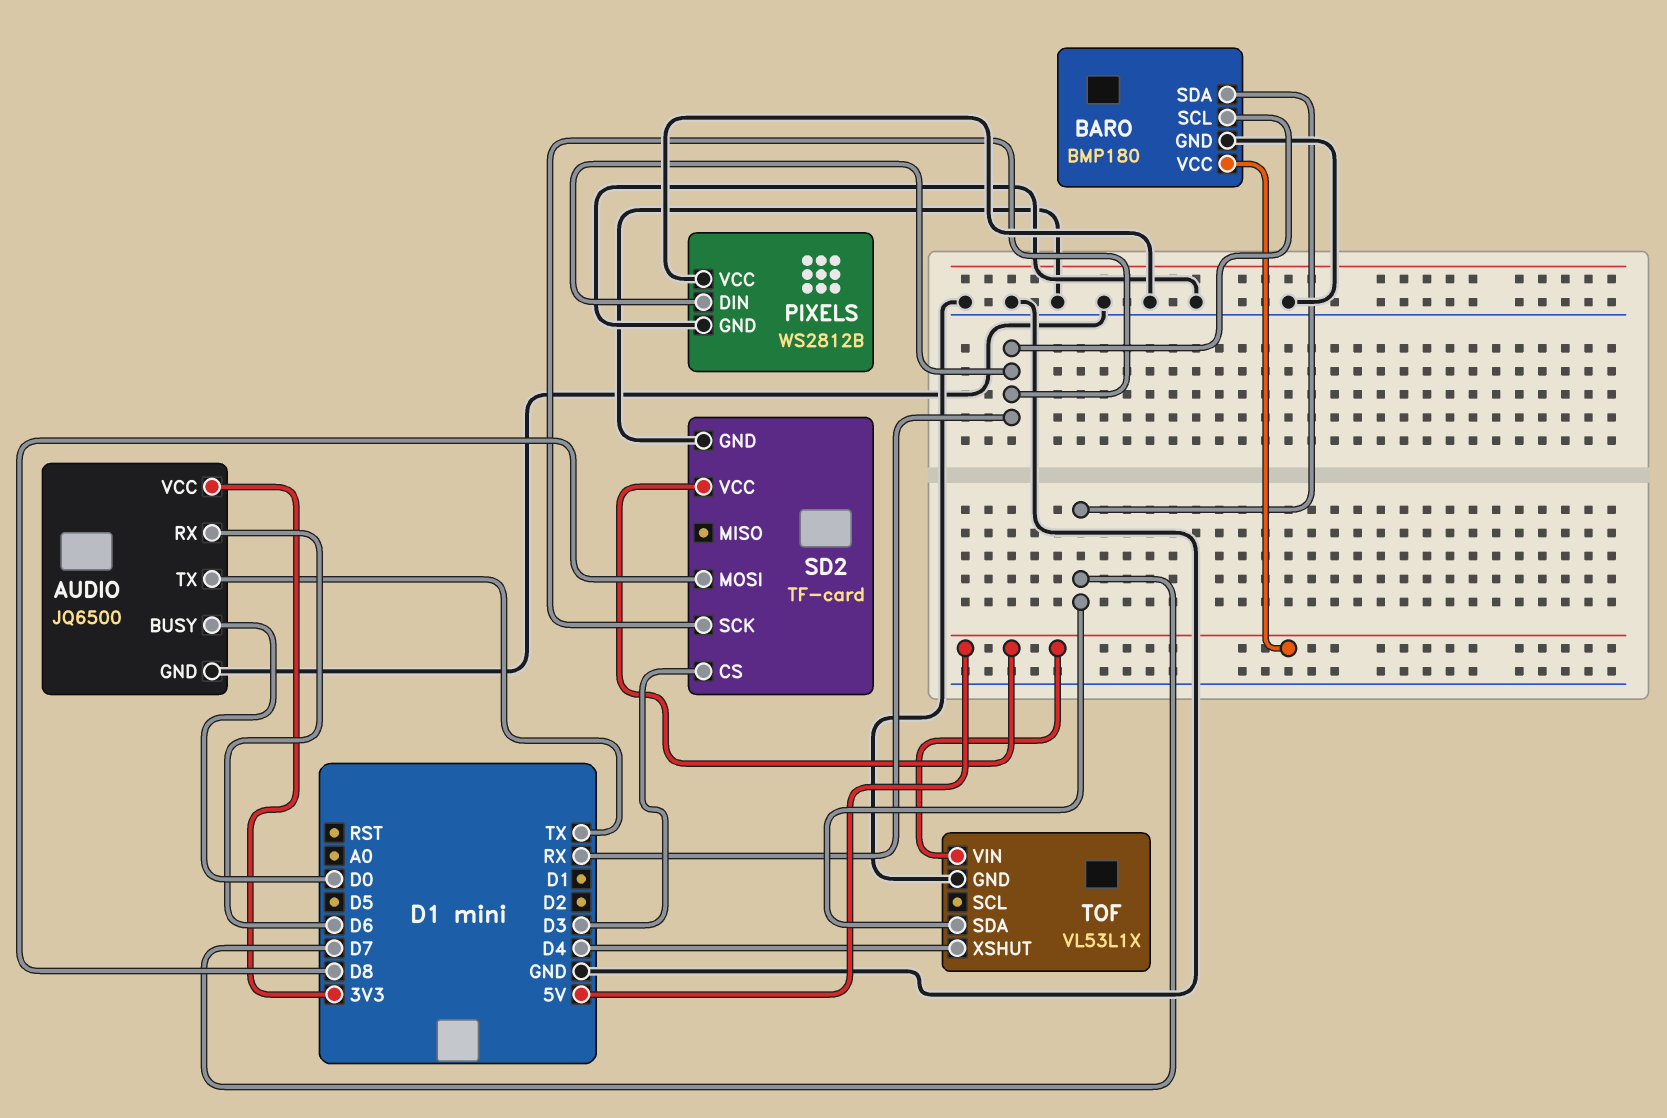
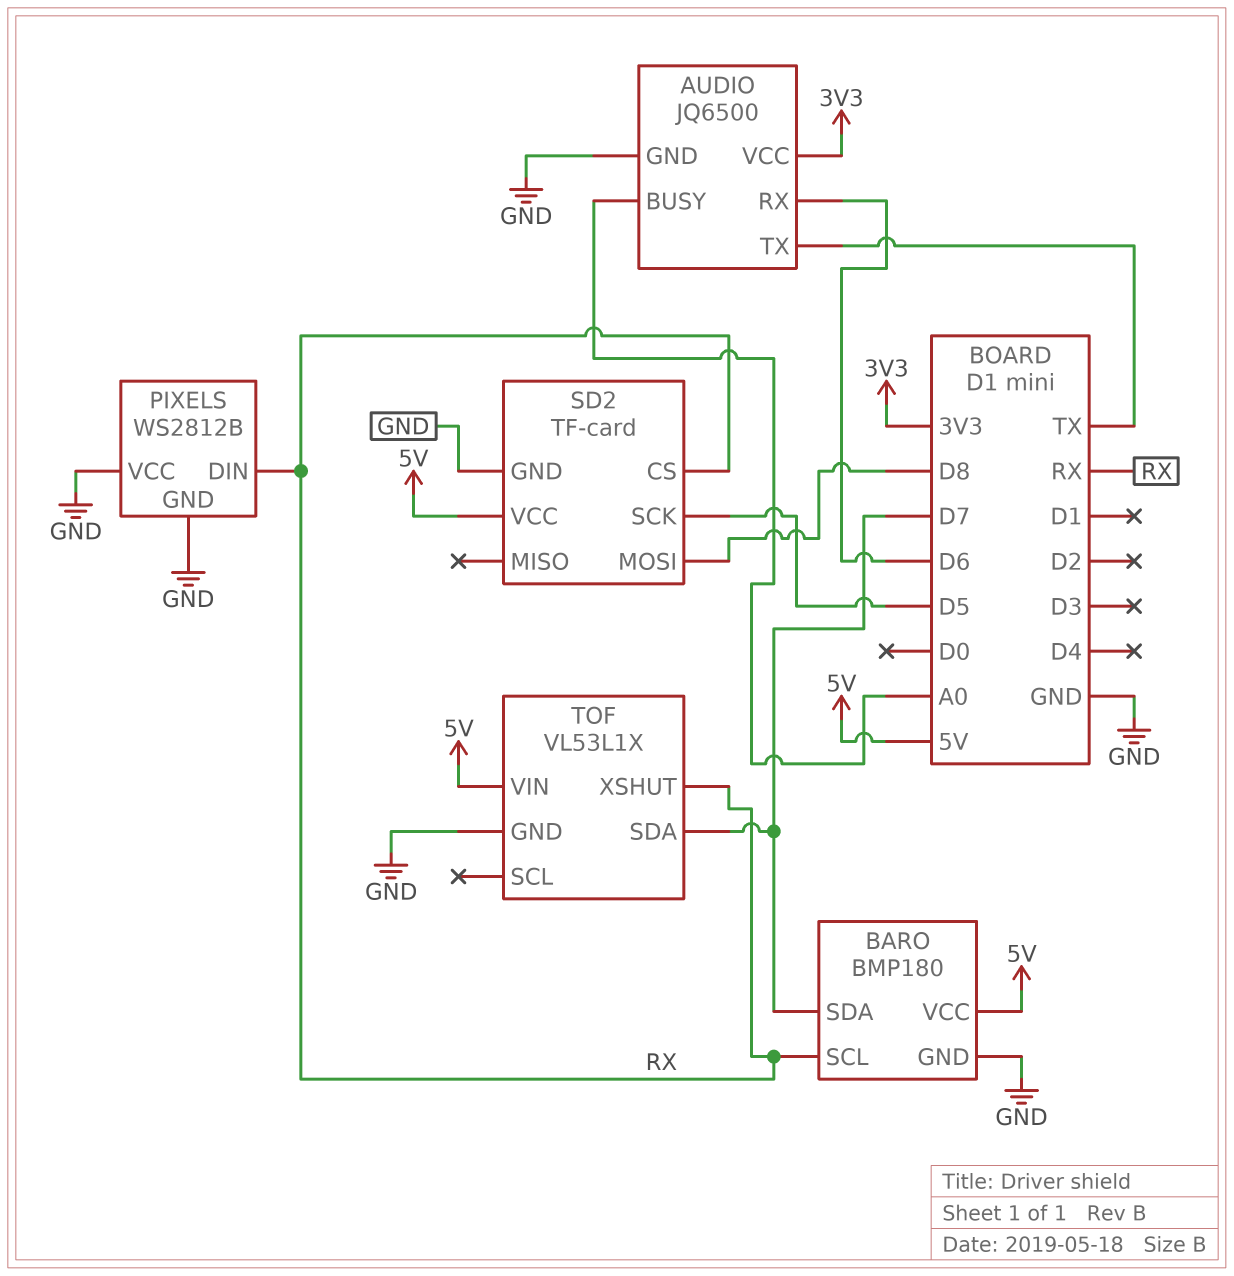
AUDIO pin BUSY: D0 -> A0
SD2 pin CS: D3 -> RX
SD2 pin SCK: RX -> D5
TOF pin XSHUT: D4 -> RX

